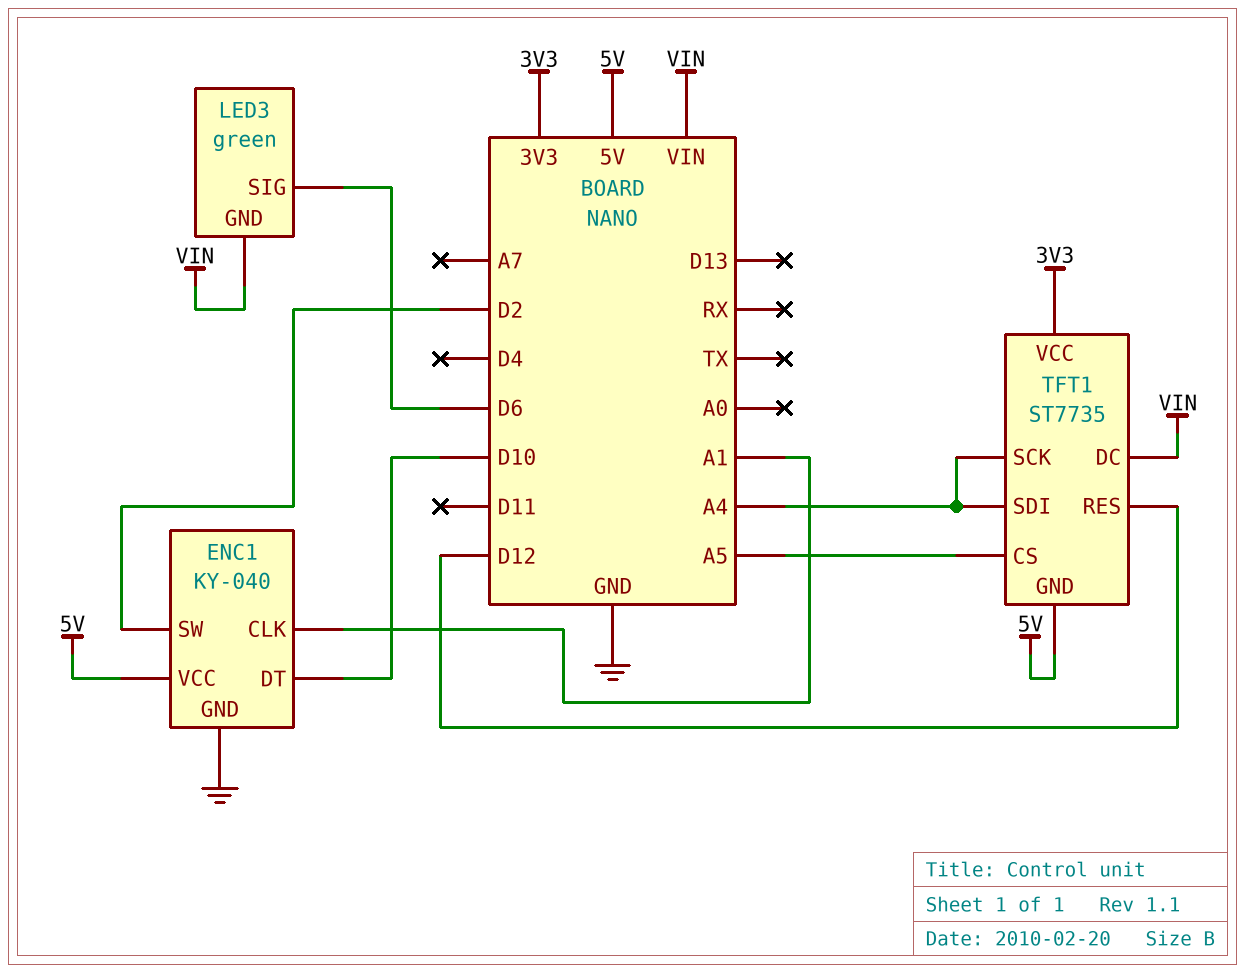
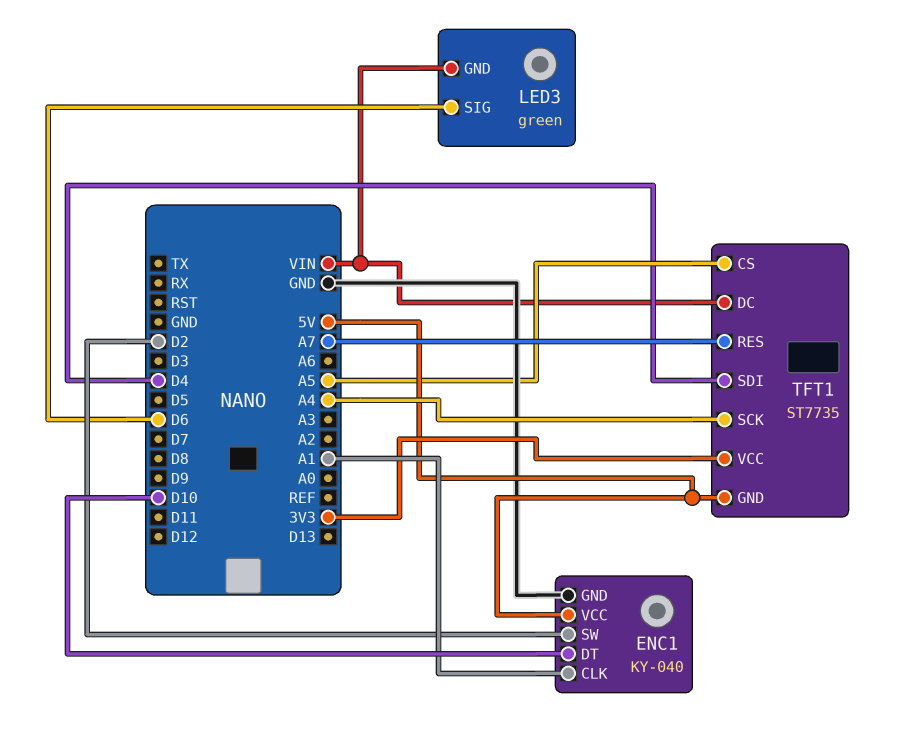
TFT1 pin RES: D12 -> A7
TFT1 pin SDI: A4 -> D4

